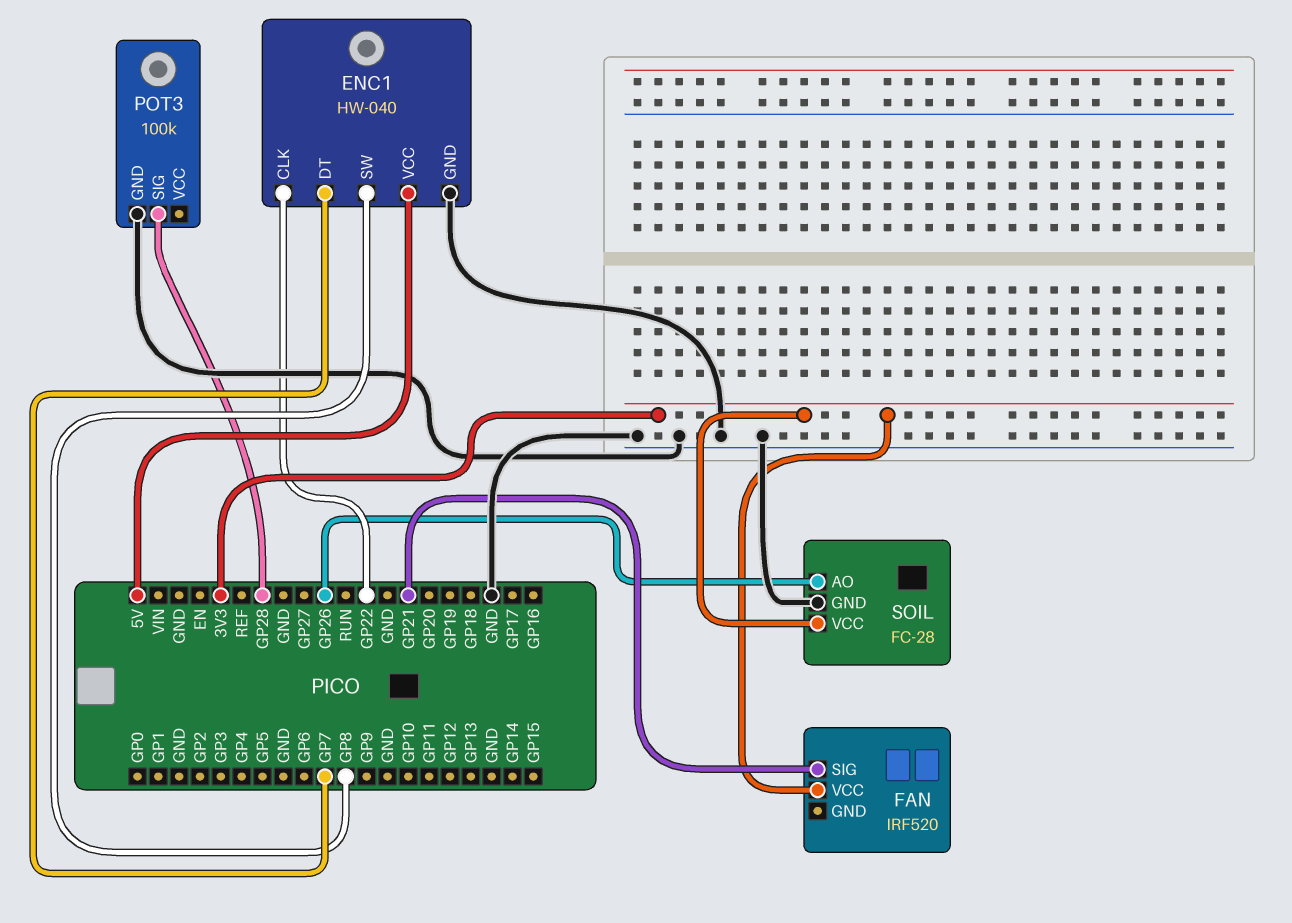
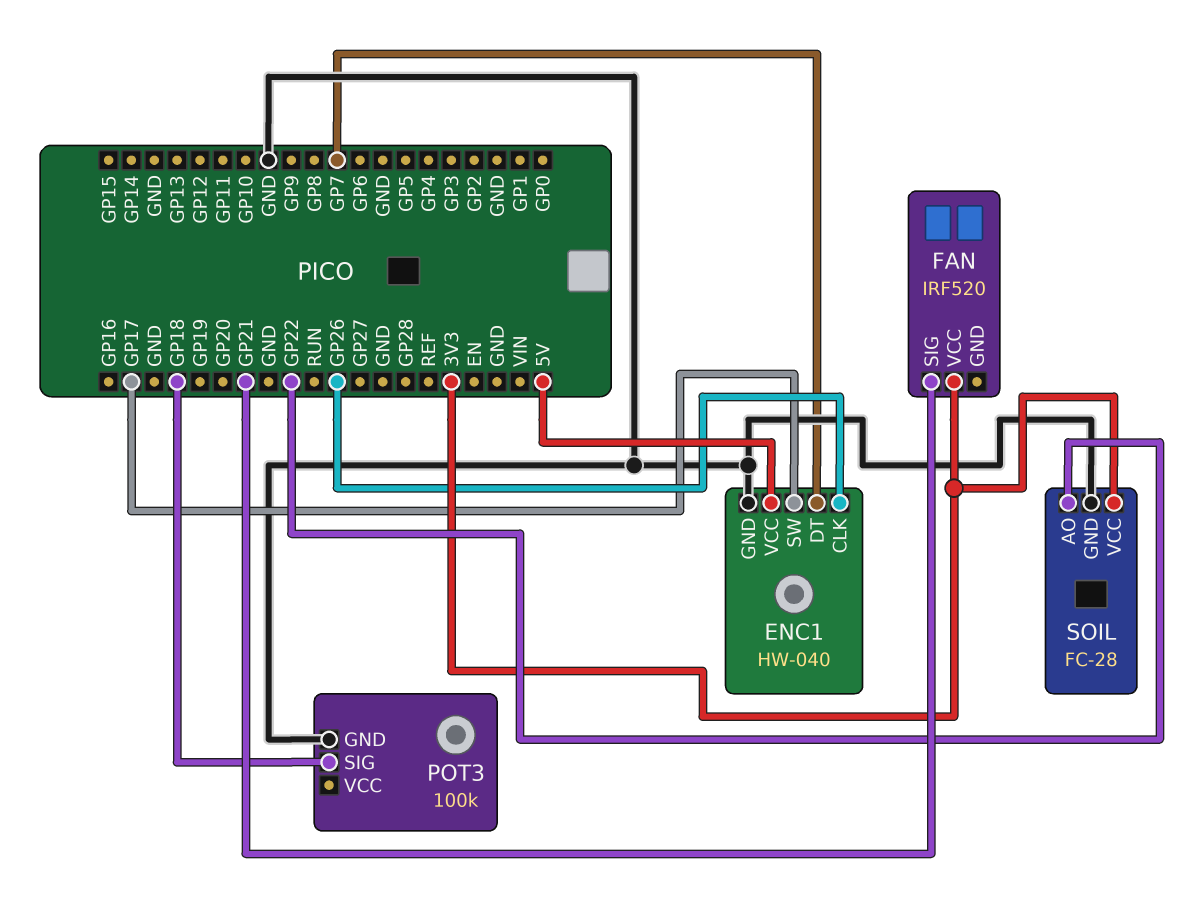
ENC1 pin CLK: GP22 -> GP26
ENC1 pin SW: GP8 -> GP17
POT3 pin SIG: GP28 -> GP18
SOIL pin AO: GP26 -> GP22

